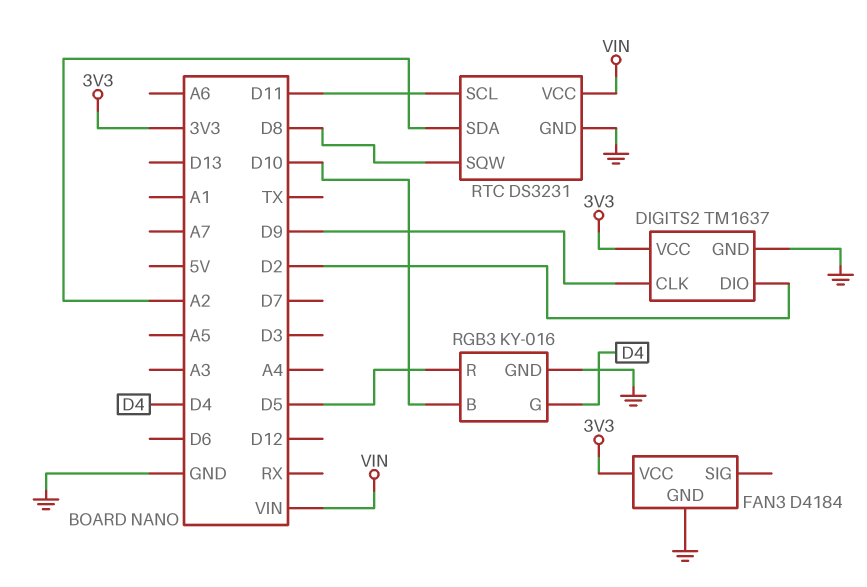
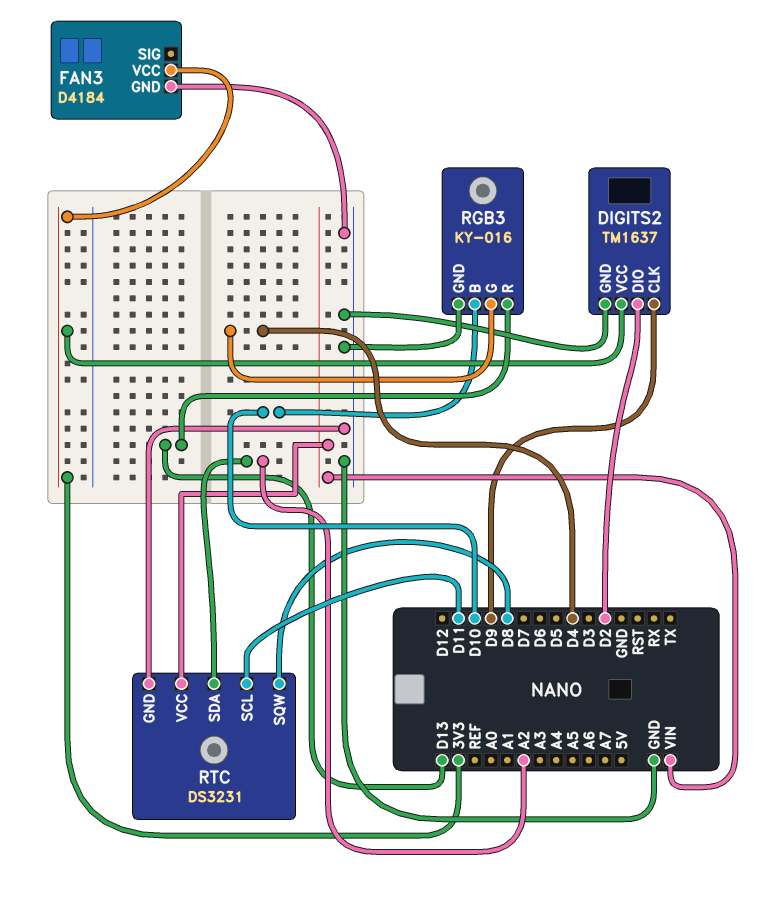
RGB3 pin R: D5 -> D13

